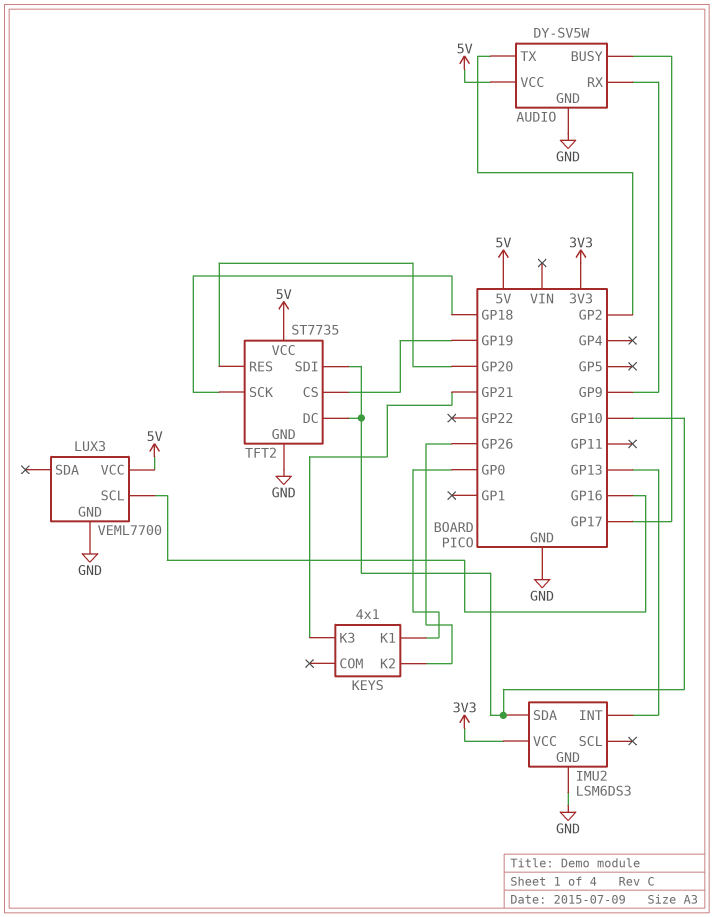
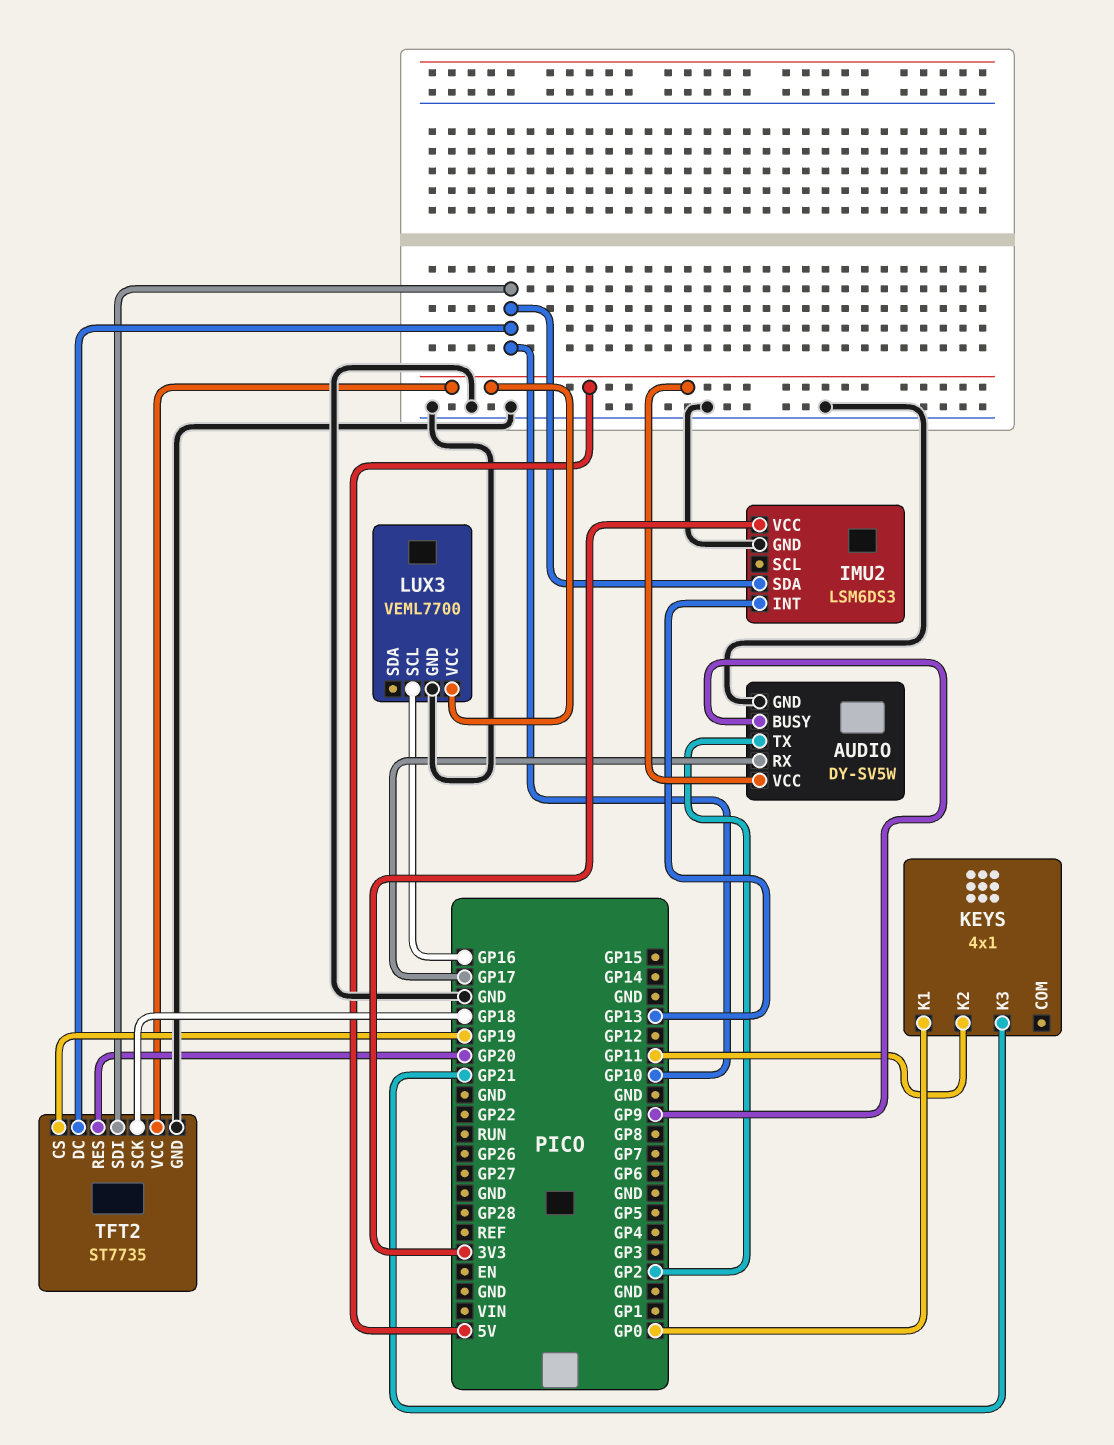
AUDIO pin BUSY: GP17 -> GP9
AUDIO pin RX: GP9 -> GP17
KEYS pin K2: GP26 -> GP11

